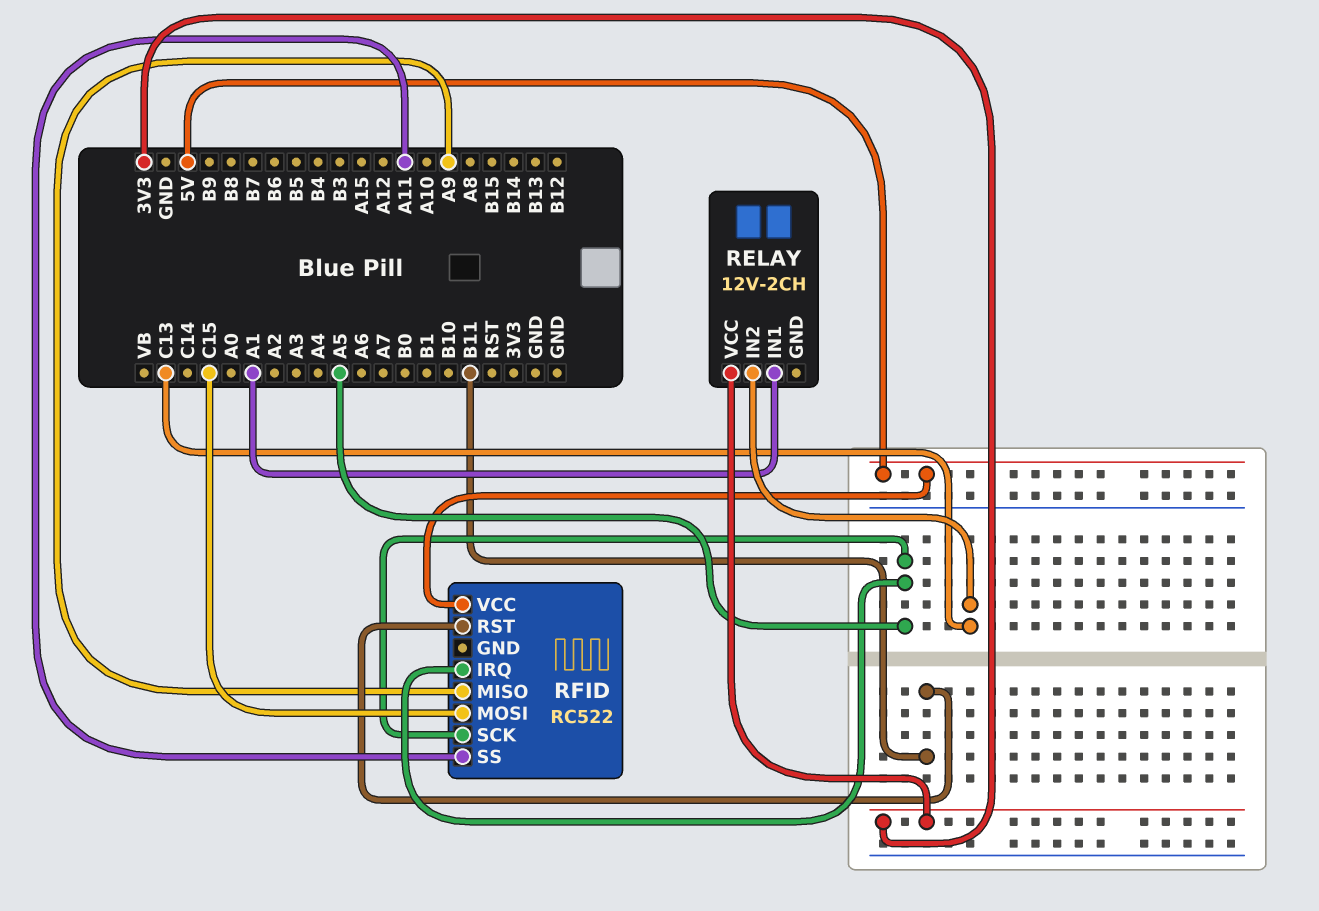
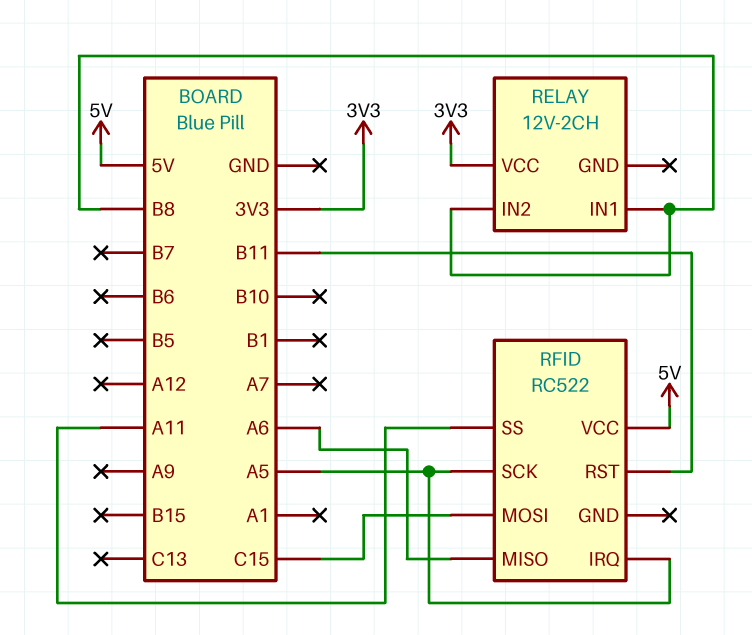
RELAY pin IN1: A1 -> B8
RELAY pin IN2: C13 -> B8
RFID pin MISO: A9 -> A6

